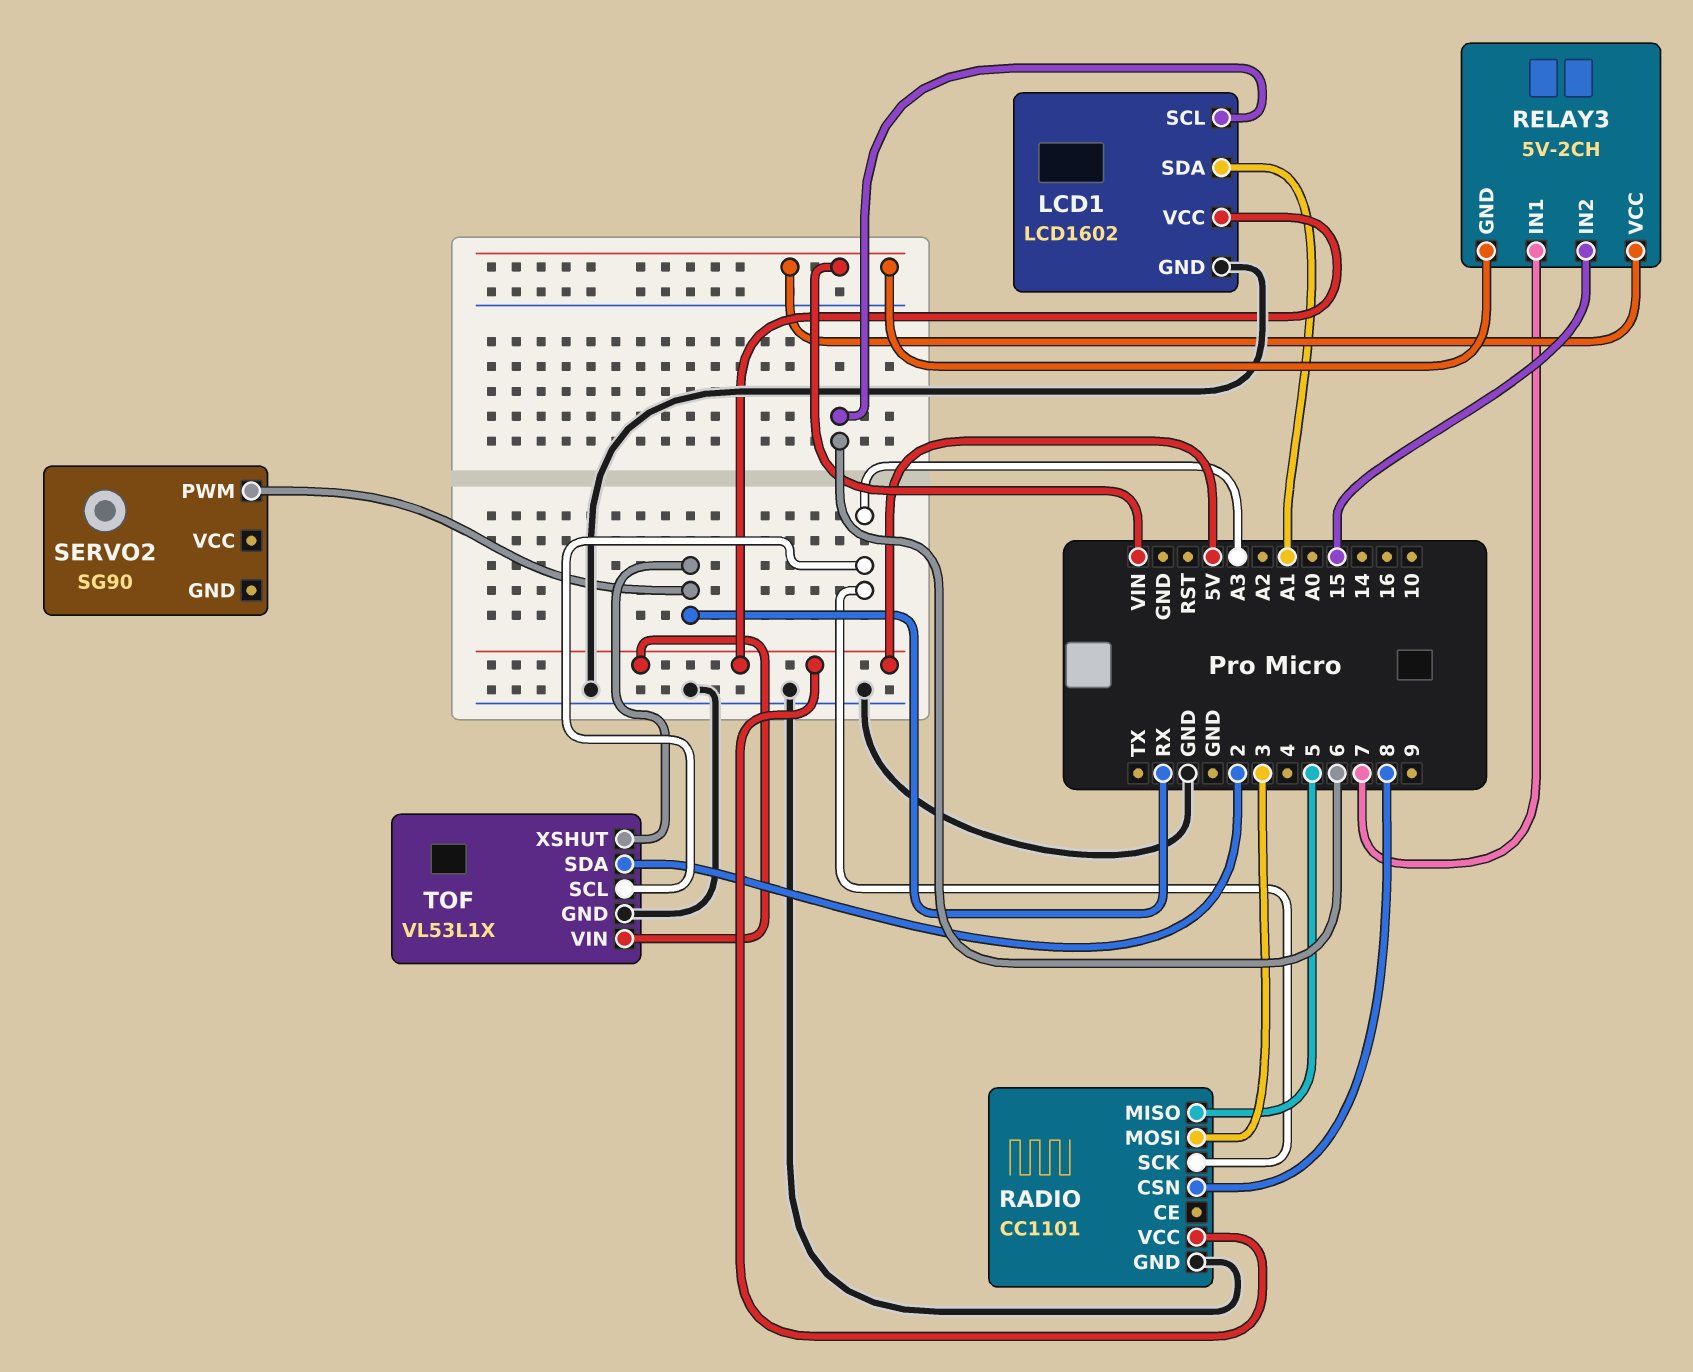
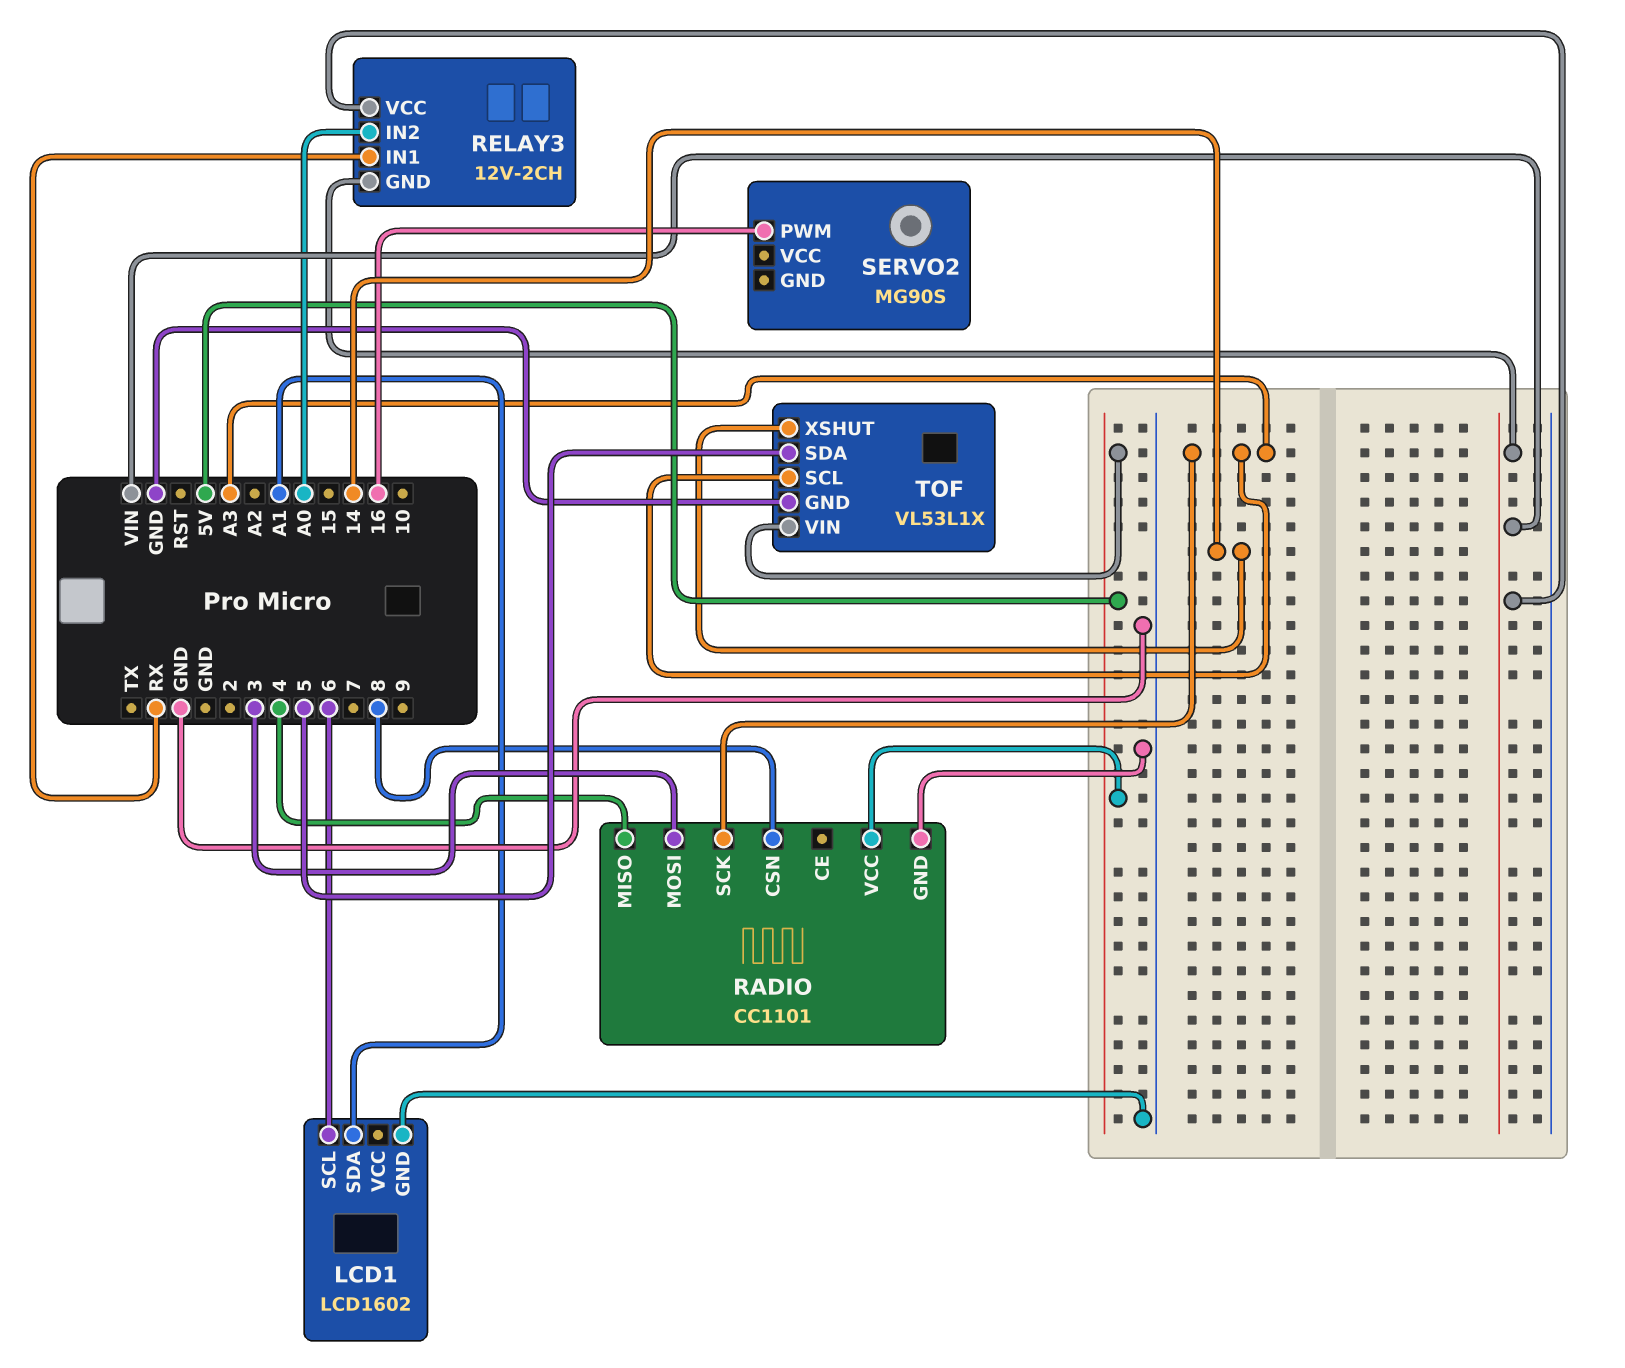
LCD1 pin VCC: 5V -> none
RADIO pin MISO: 5 -> 4
RELAY3: 5V-2CH -> 12V-2CH
RELAY3 pin IN1: 7 -> RX
RELAY3 pin IN2: 15 -> A0
SERVO2: SG90 -> MG90S
SERVO2 pin PWM: RX -> 16
TOF pin SDA: 2 -> 5
TOF pin XSHUT: RX -> 14

